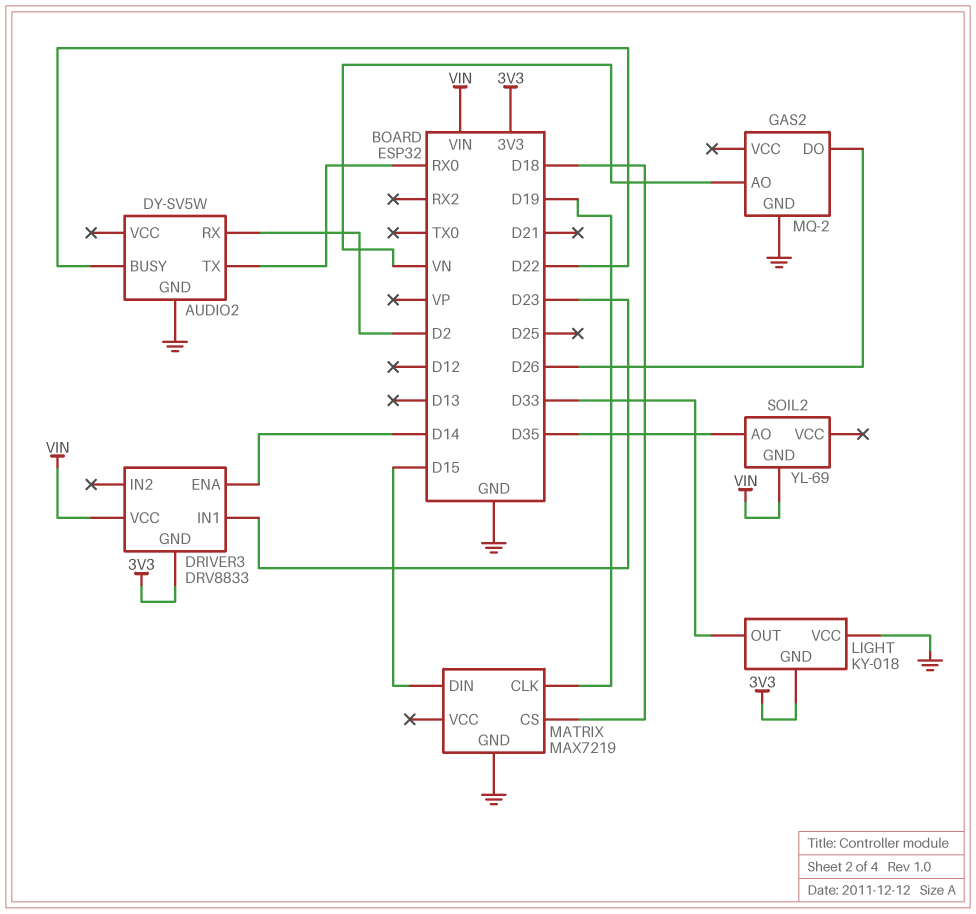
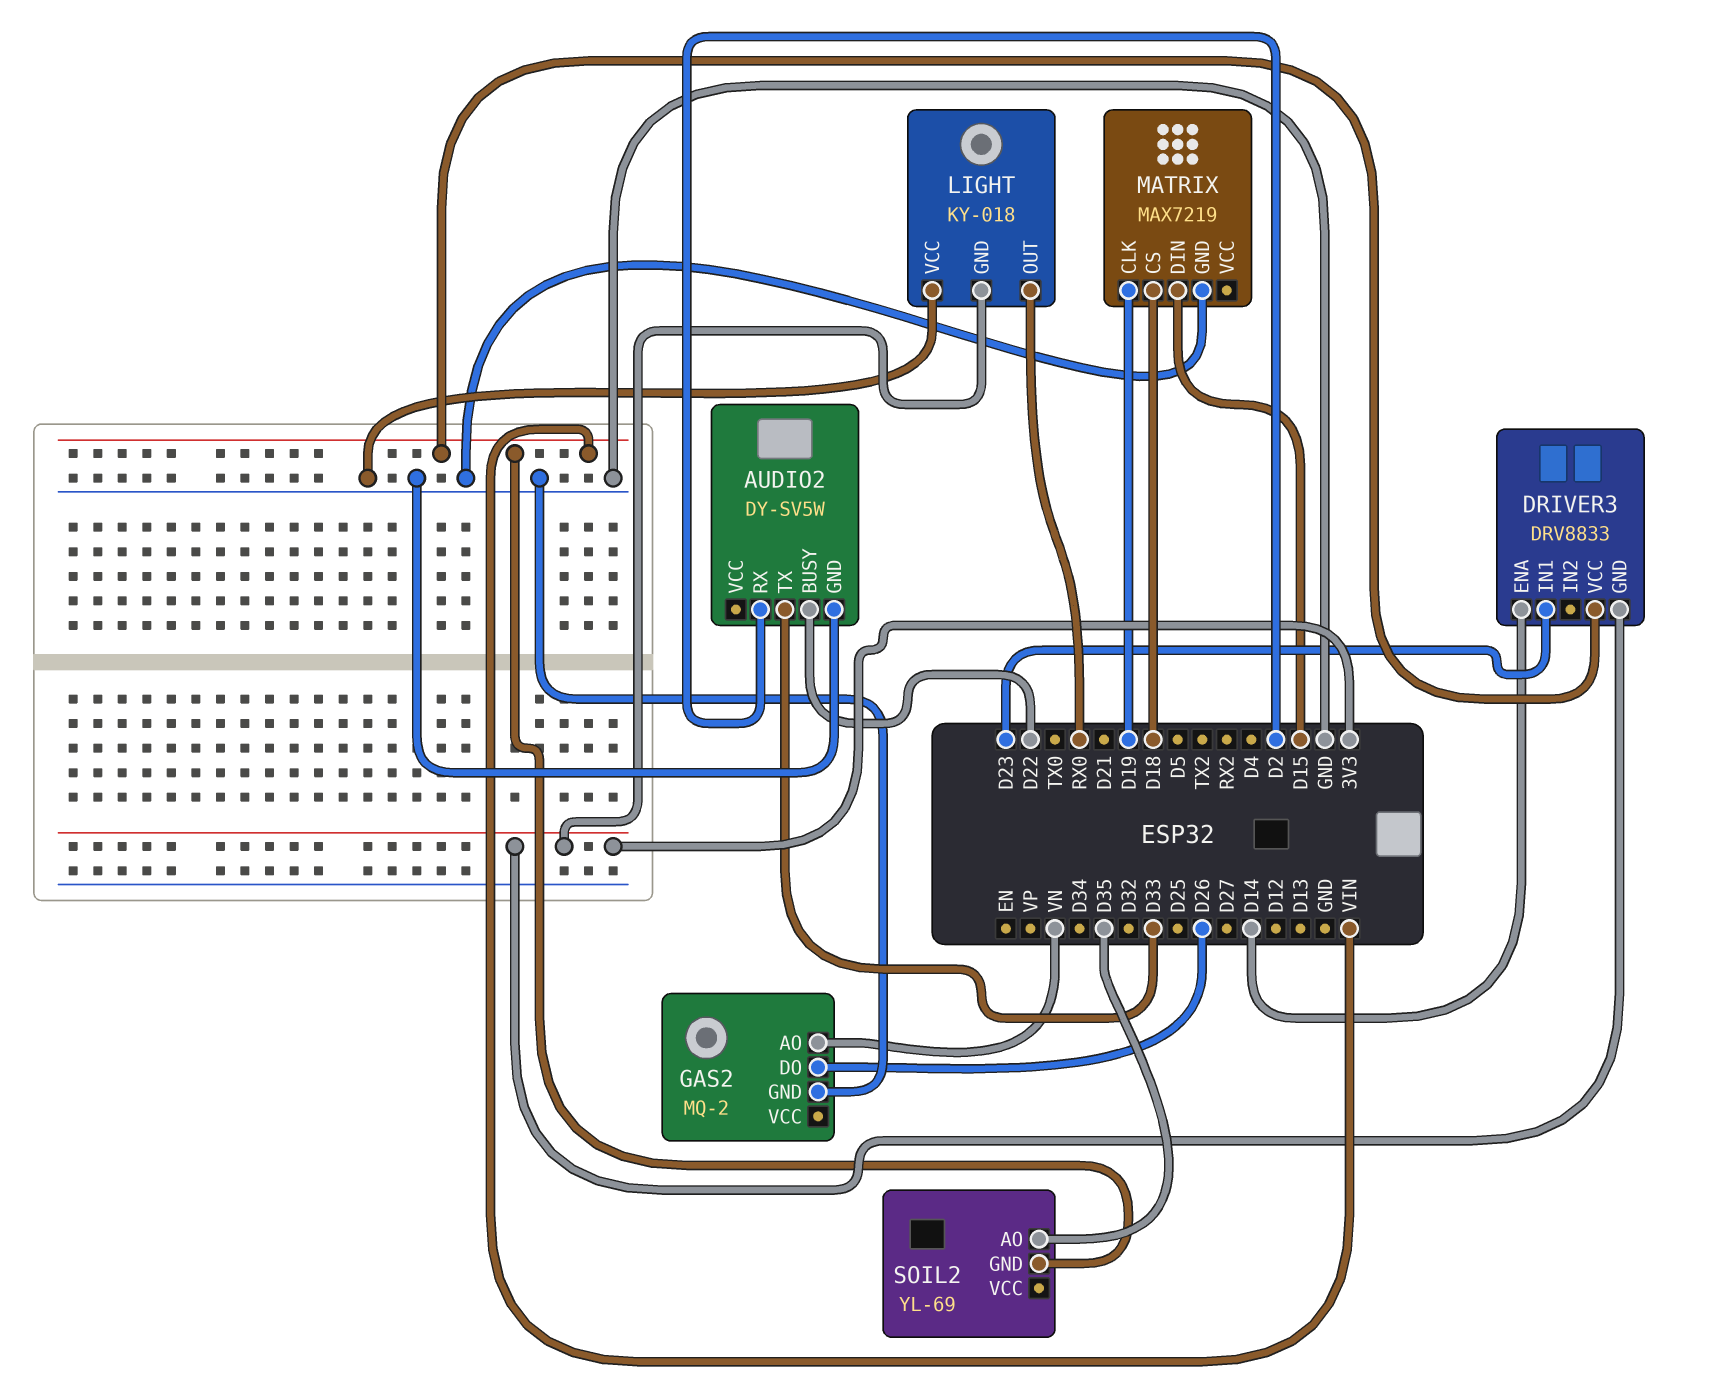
AUDIO2 pin TX: RX0 -> D33
LIGHT pin OUT: D33 -> RX0

